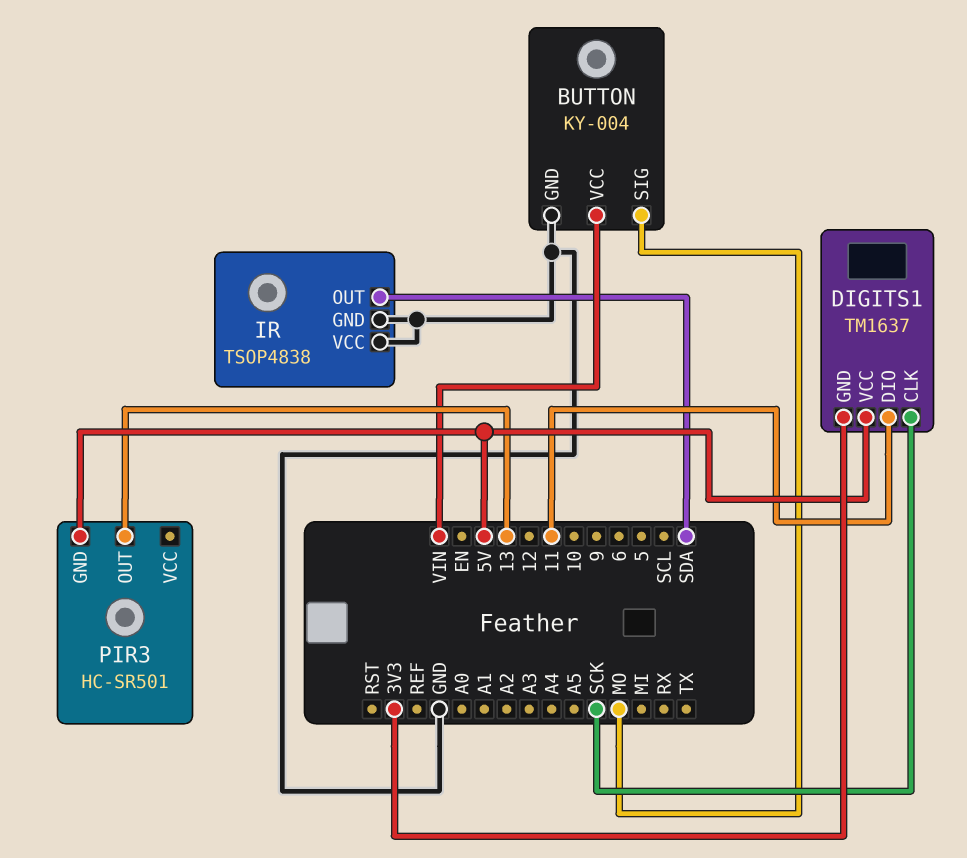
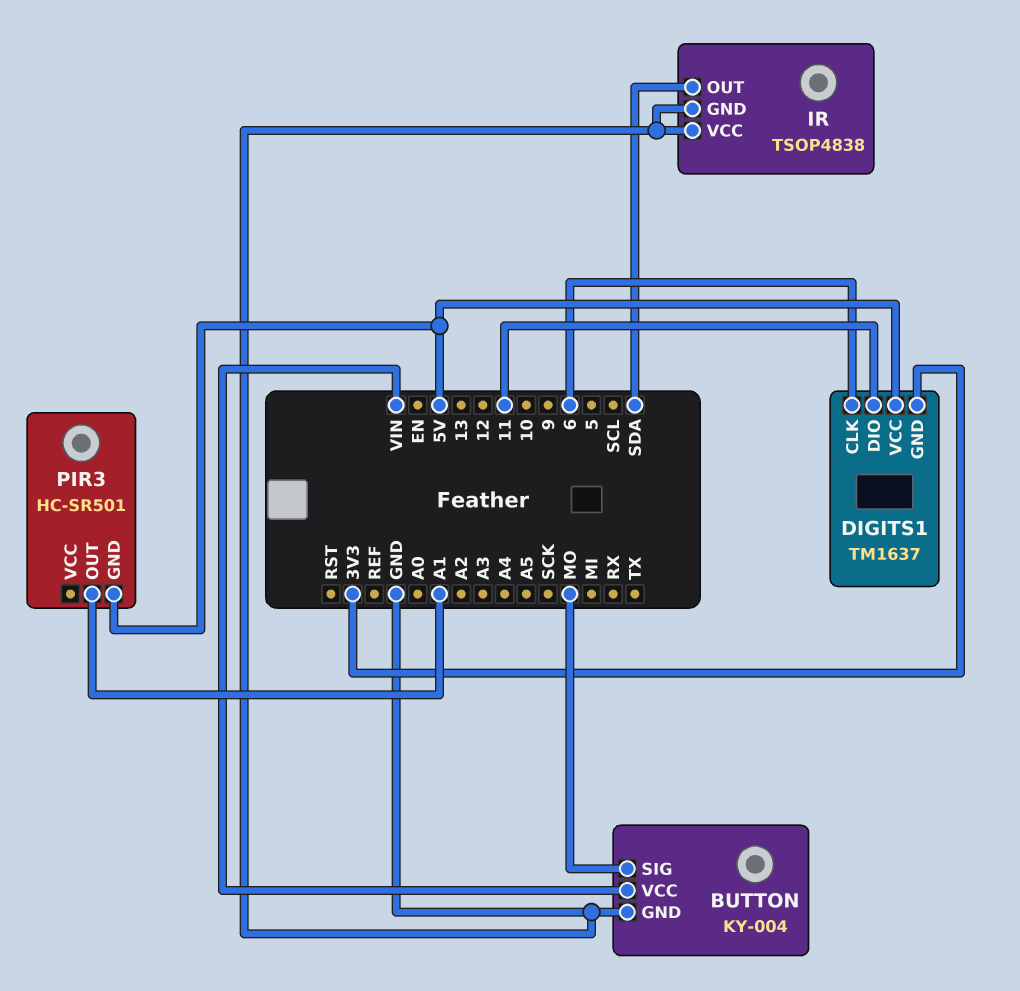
DIGITS1 pin CLK: SCK -> 6
PIR3 pin OUT: 13 -> A1

